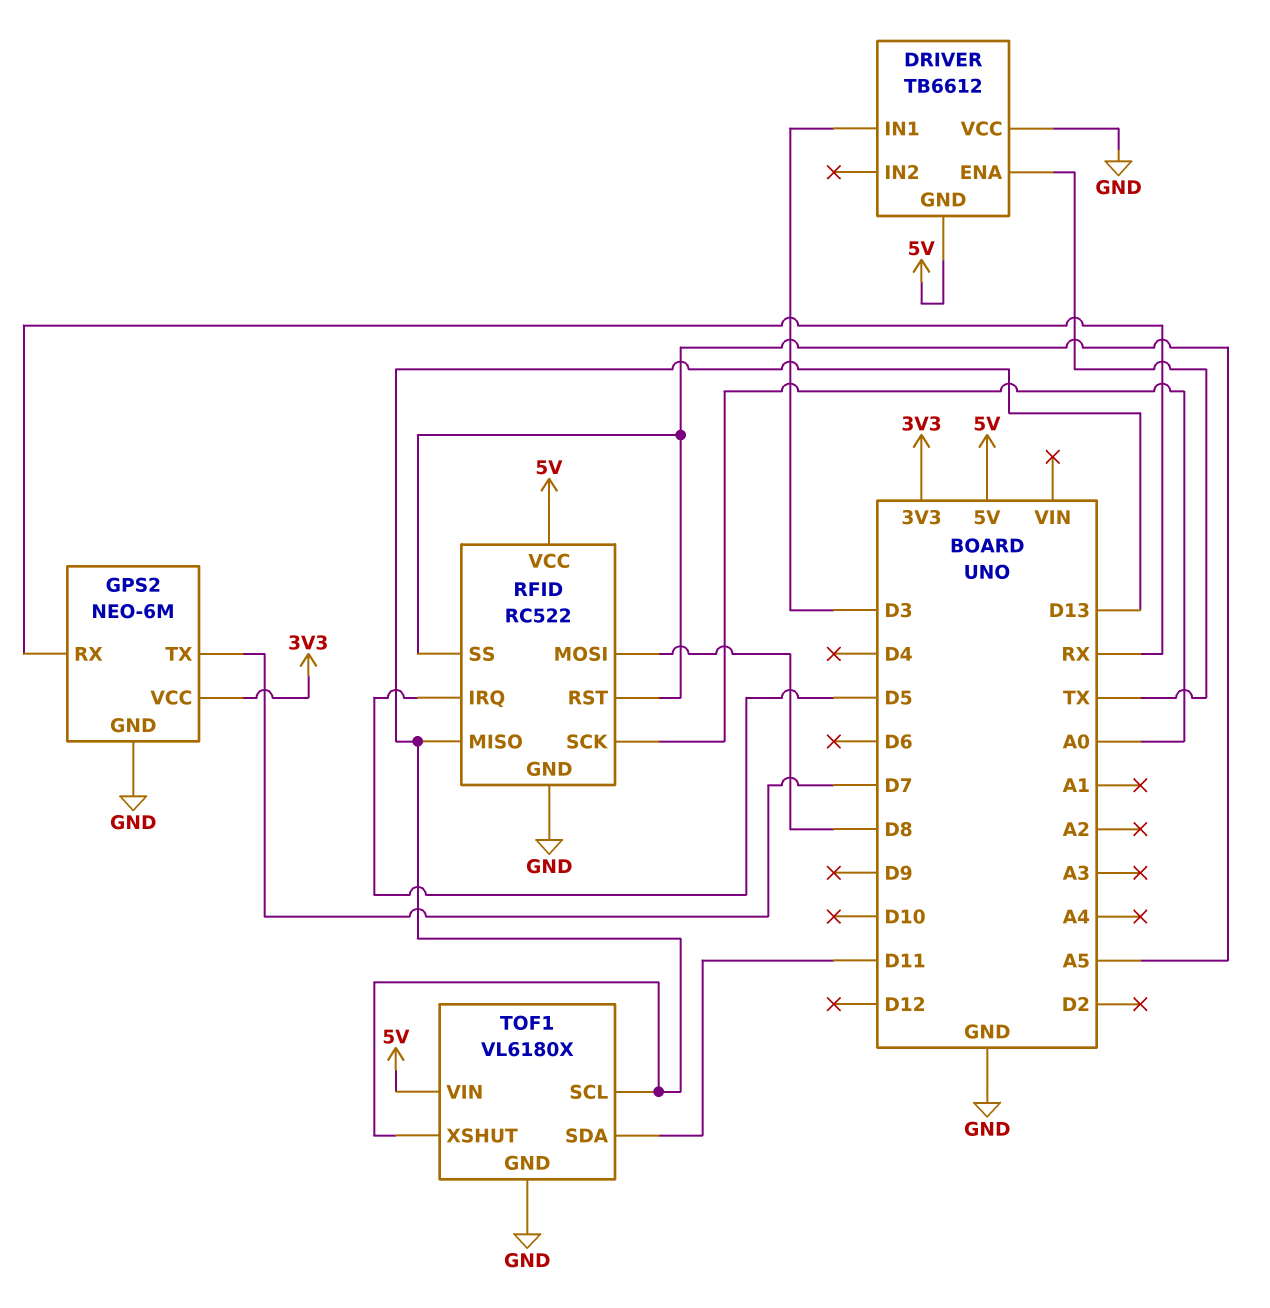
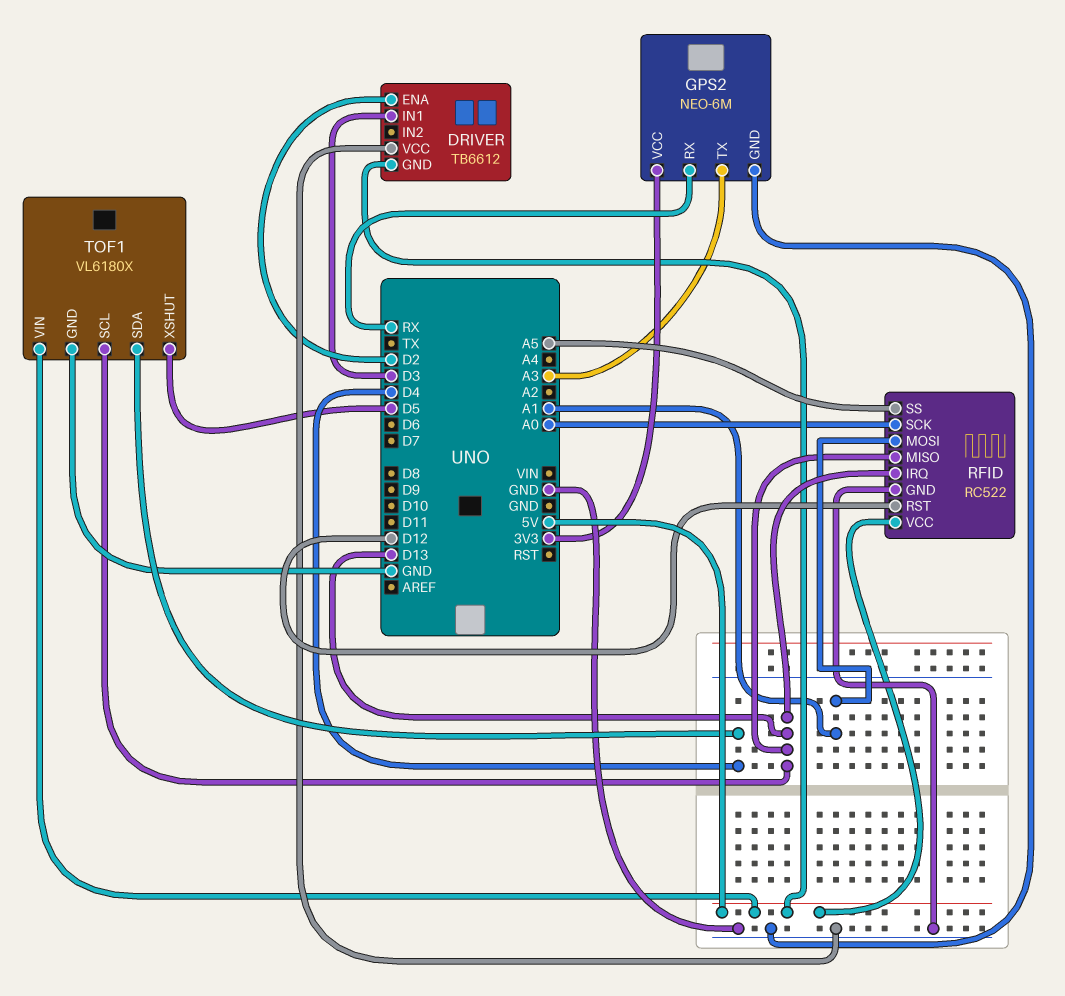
DRIVER pin ENA: TX -> D2
GPS2 pin TX: D7 -> A3
RFID pin IRQ: D5 -> D13
RFID pin MOSI: D8 -> A1
RFID pin RST: A5 -> D12
TOF1 pin SDA: D11 -> D4
TOF1 pin XSHUT: D13 -> D5

